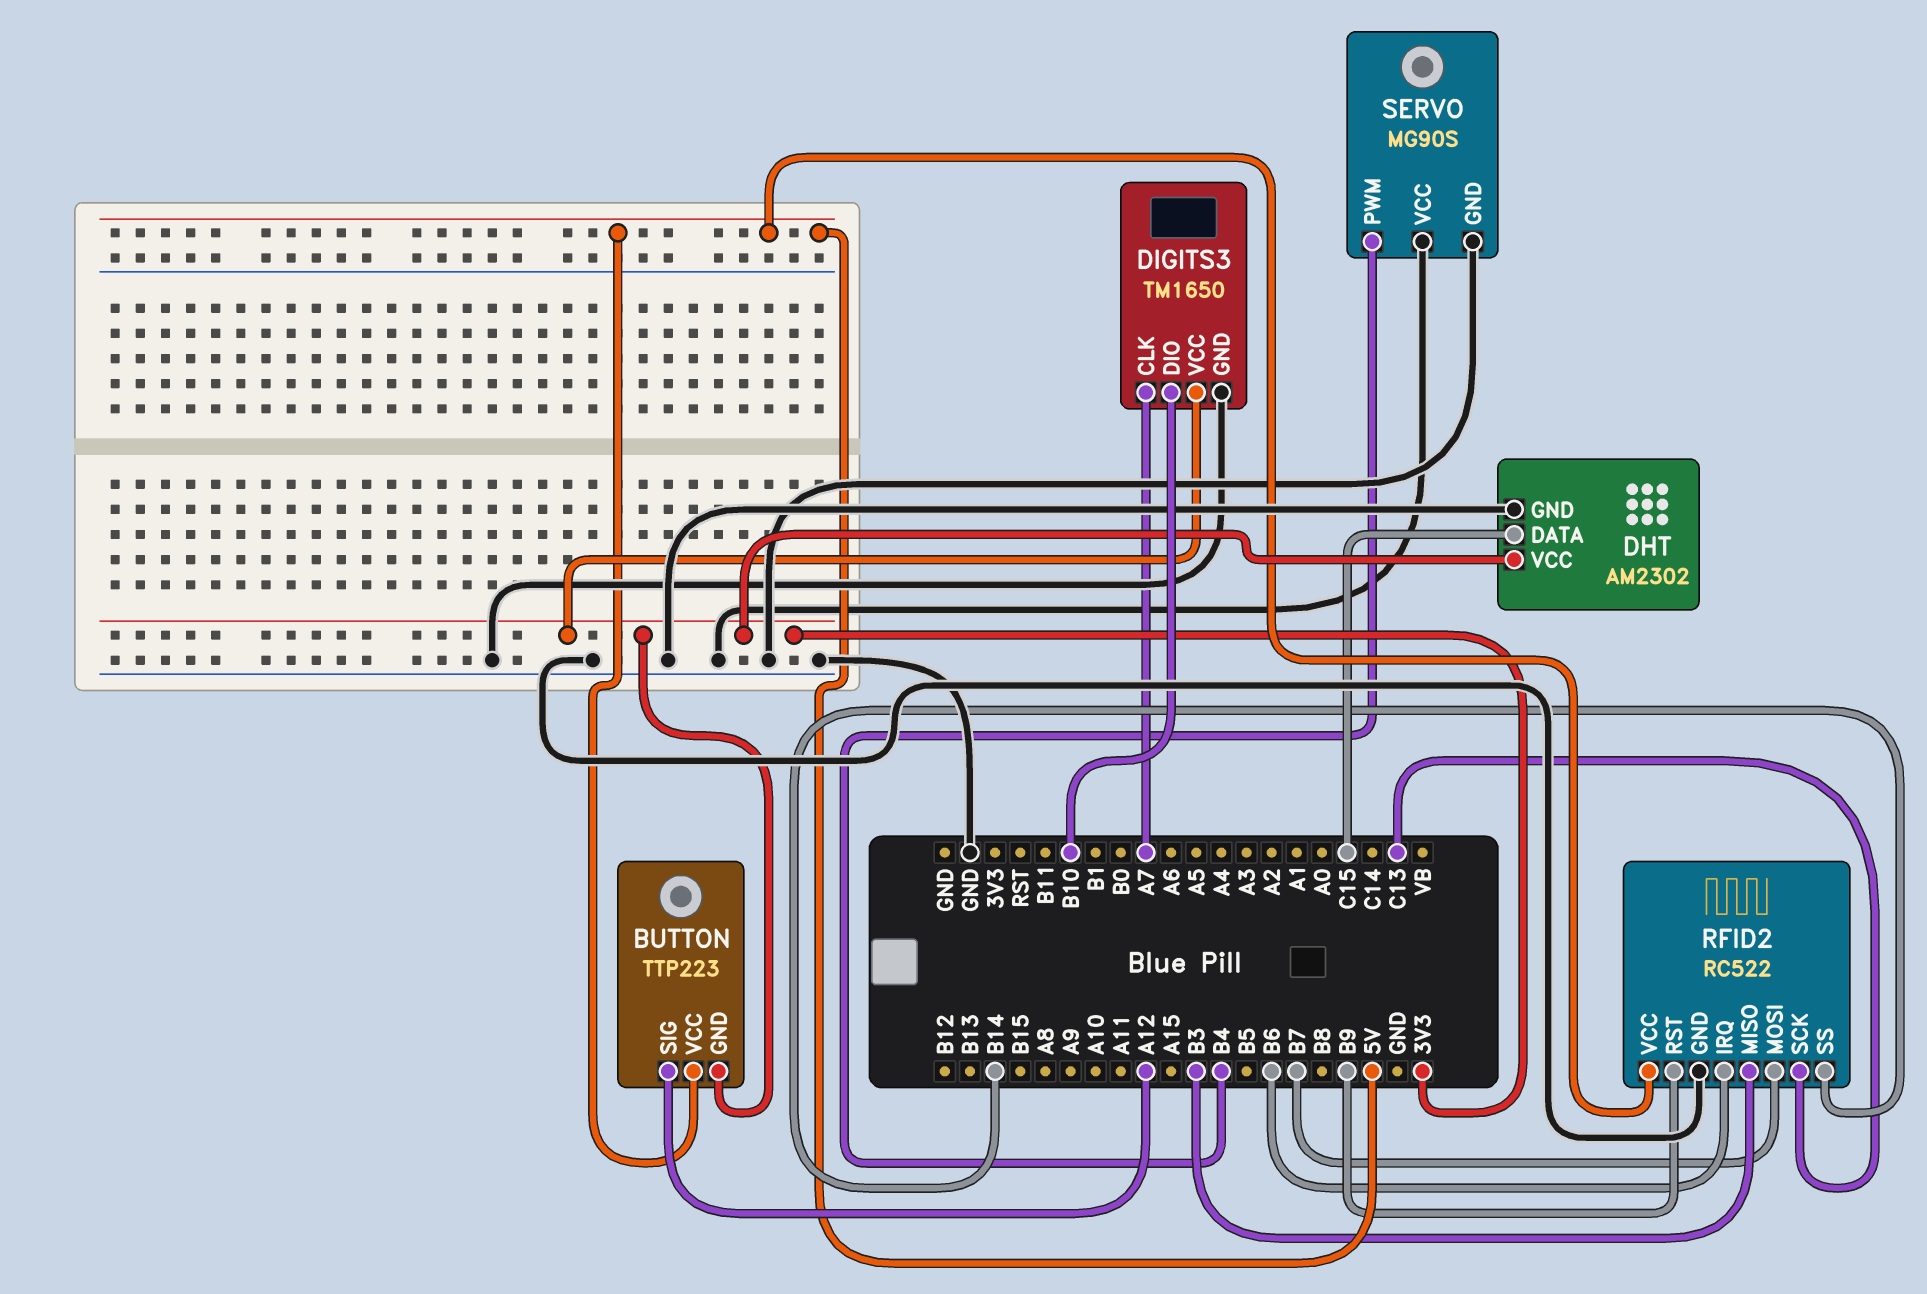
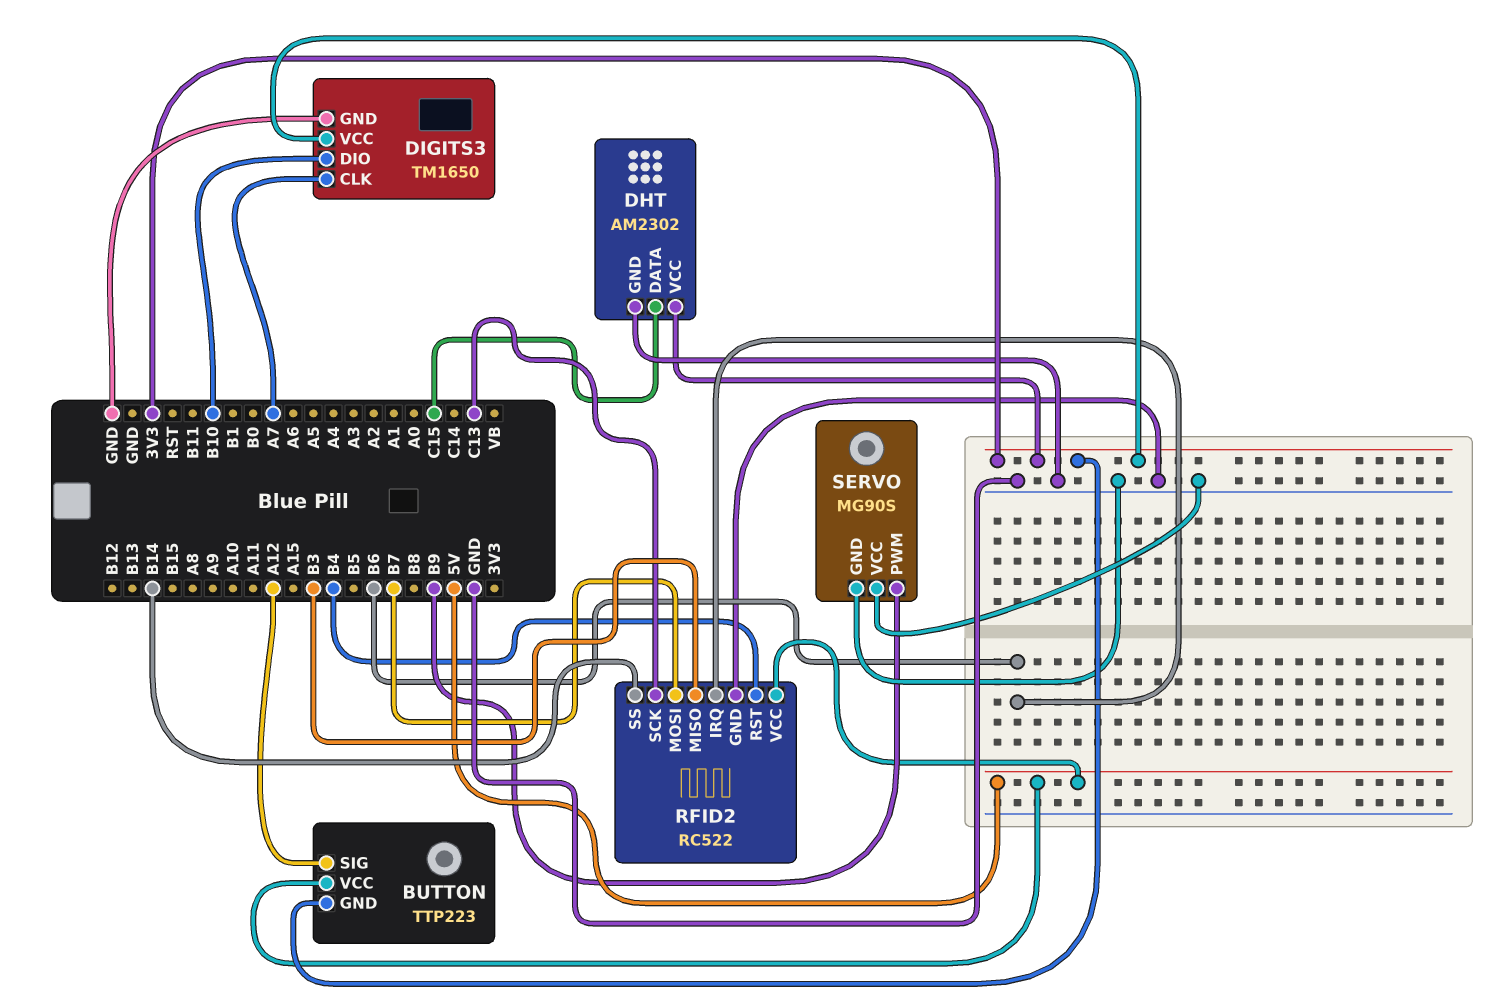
RFID2 pin RST: B9 -> B4
SERVO pin PWM: B4 -> B9

